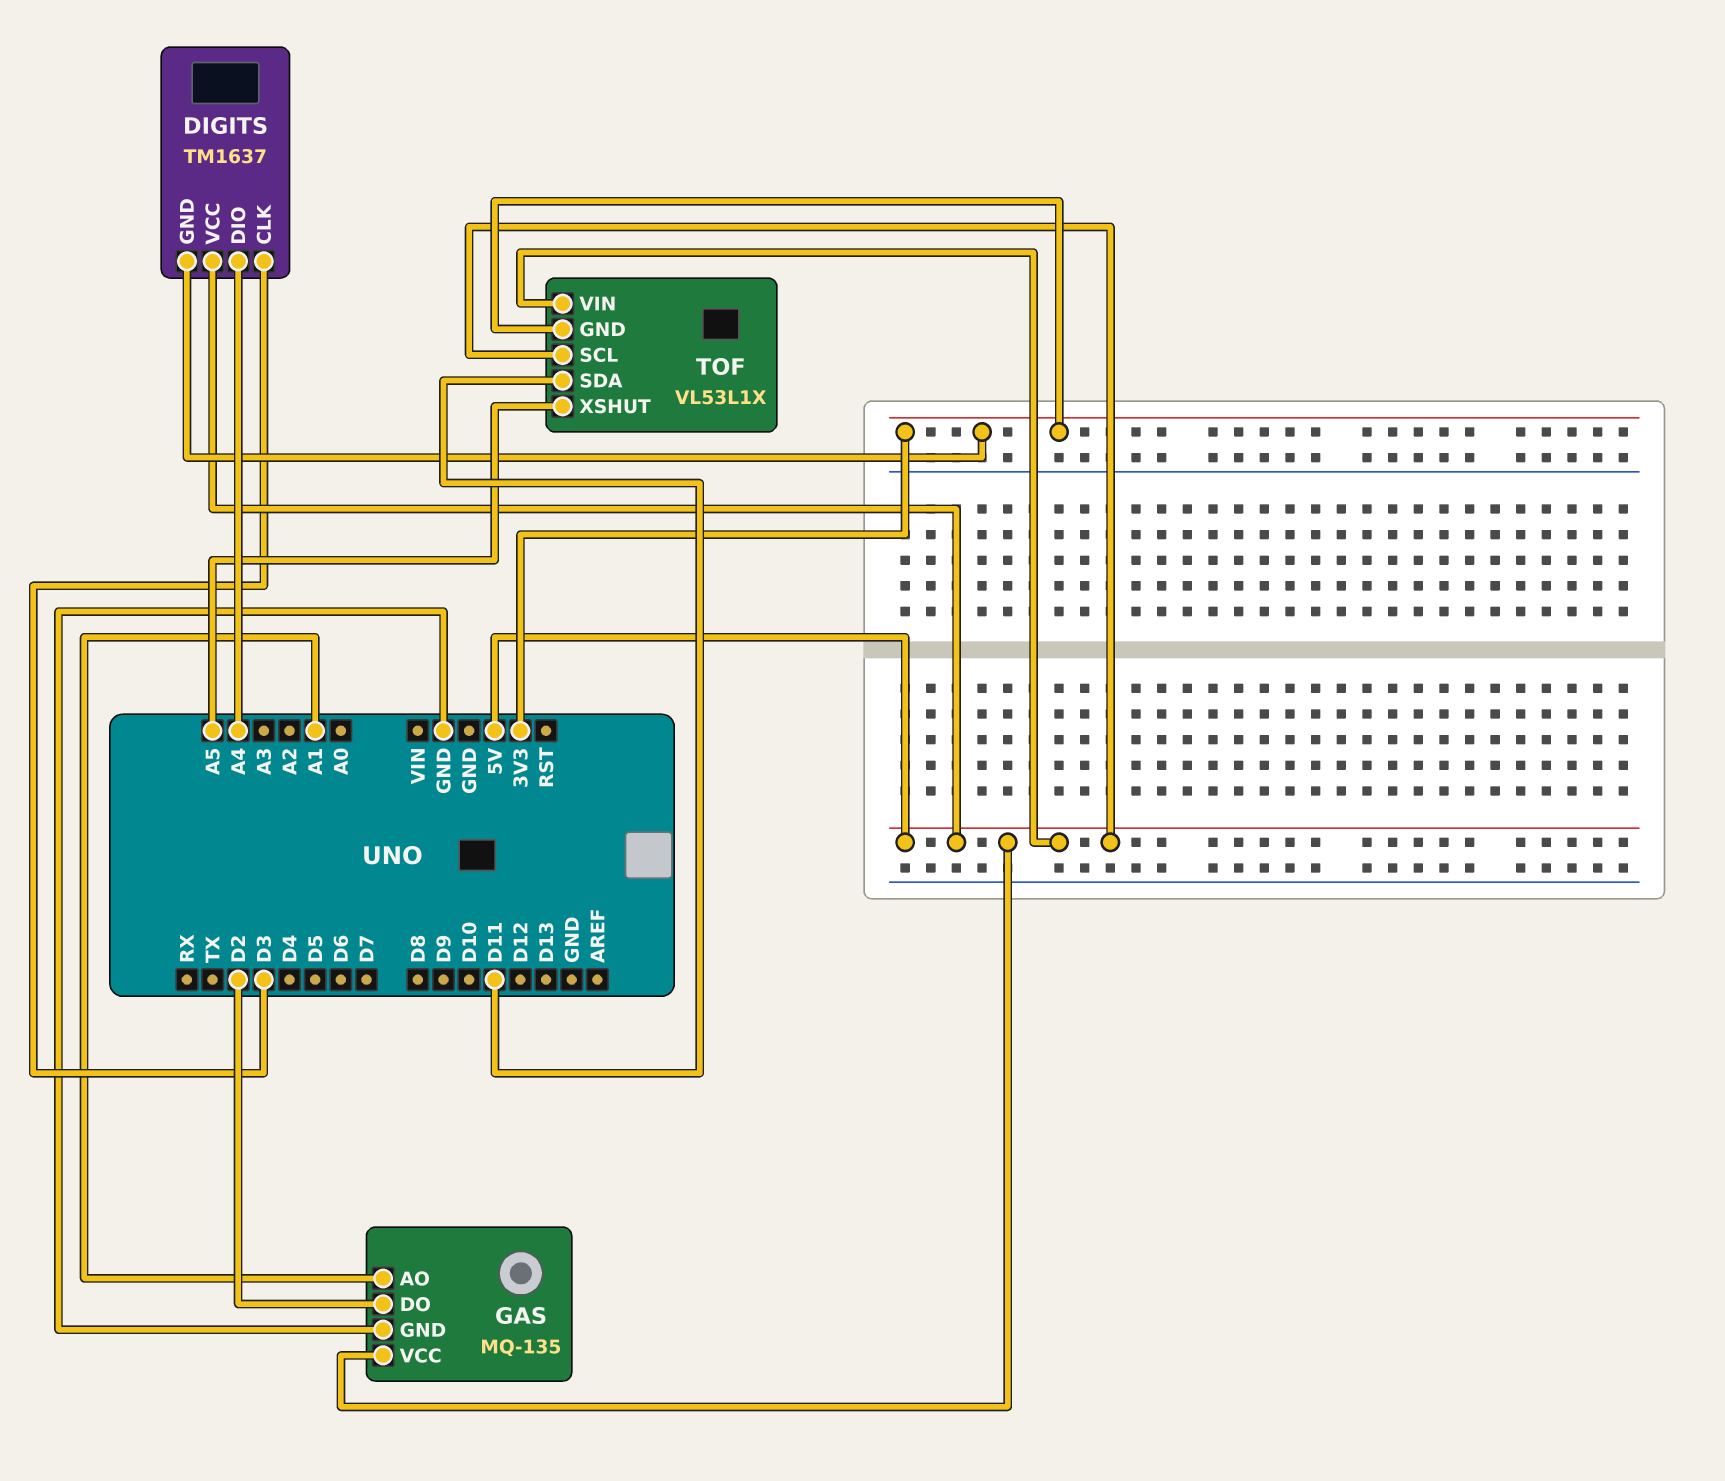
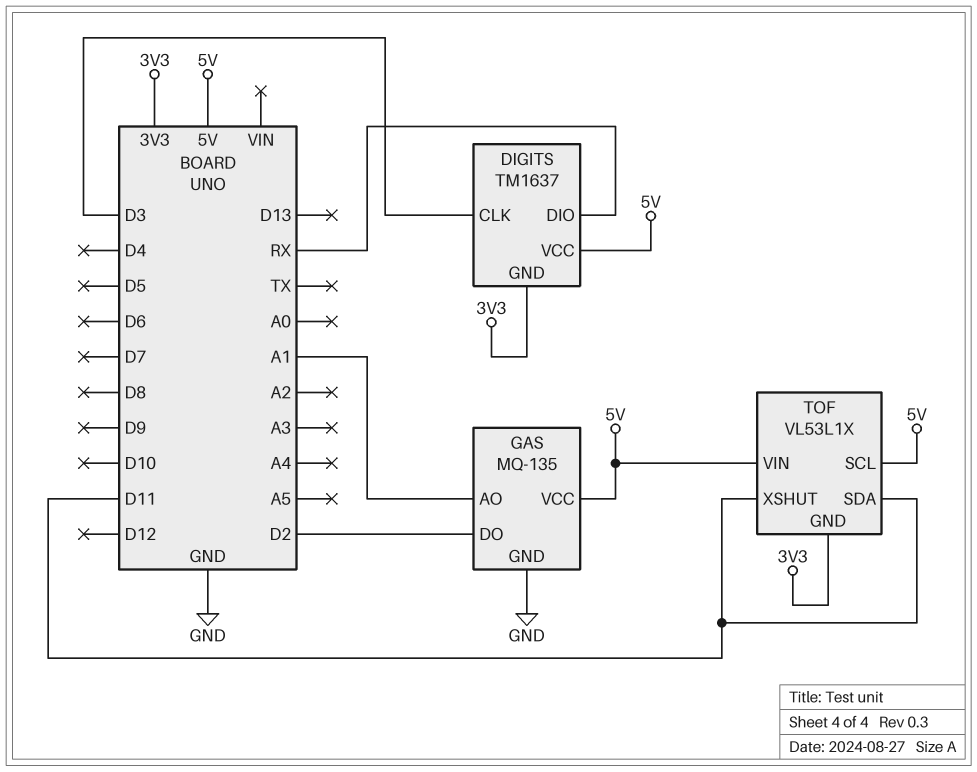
DIGITS pin DIO: A4 -> RX
TOF pin XSHUT: A5 -> D11

